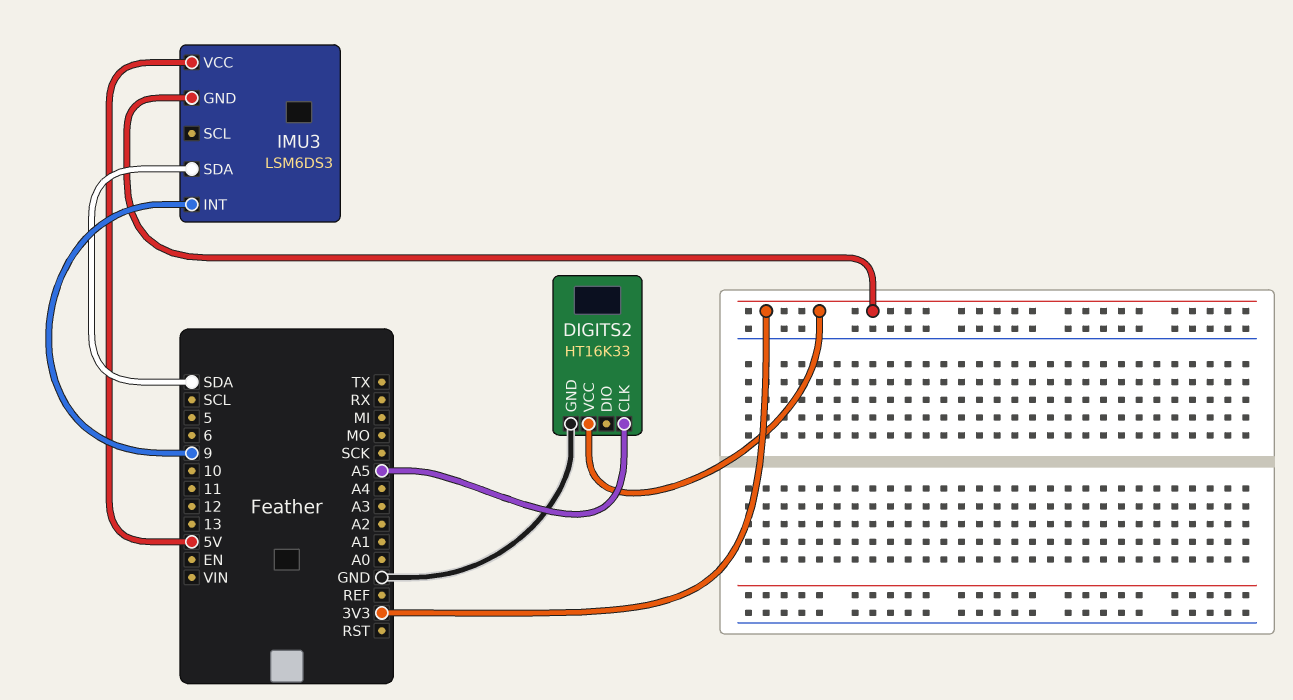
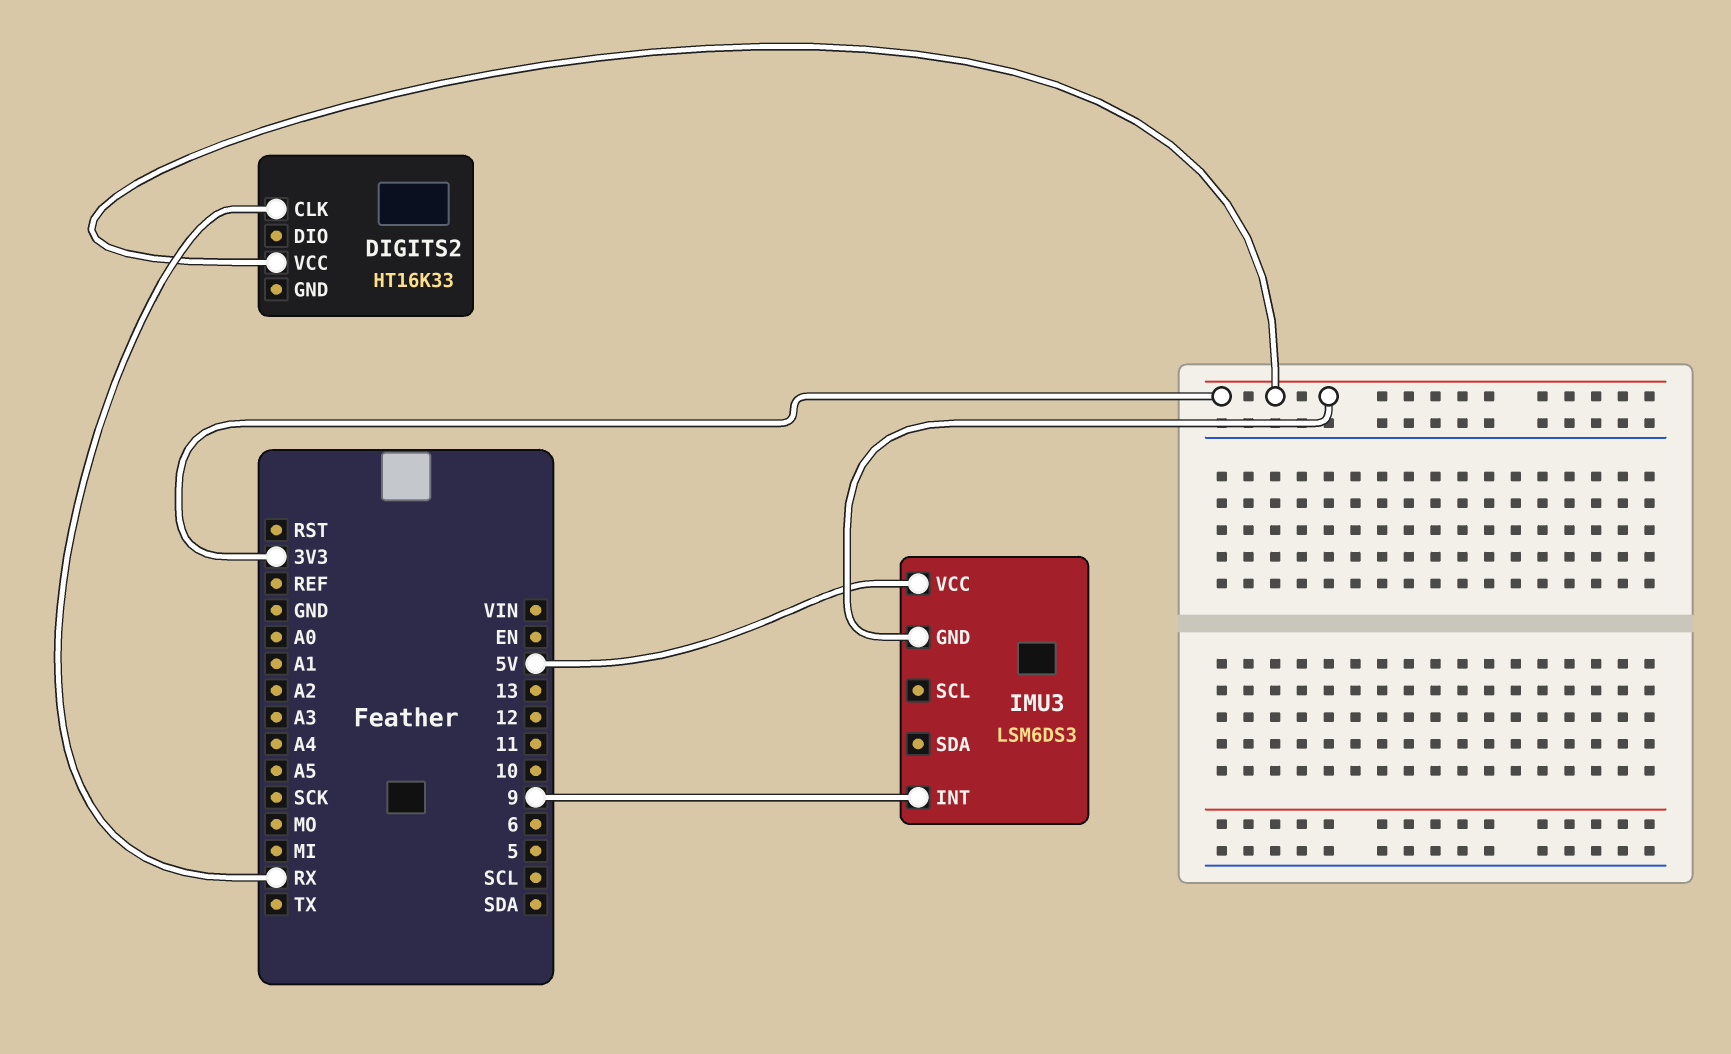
DIGITS2 pin CLK: A5 -> RX
DIGITS2 pin GND: GND -> none
IMU3 pin SDA: SDA -> none

